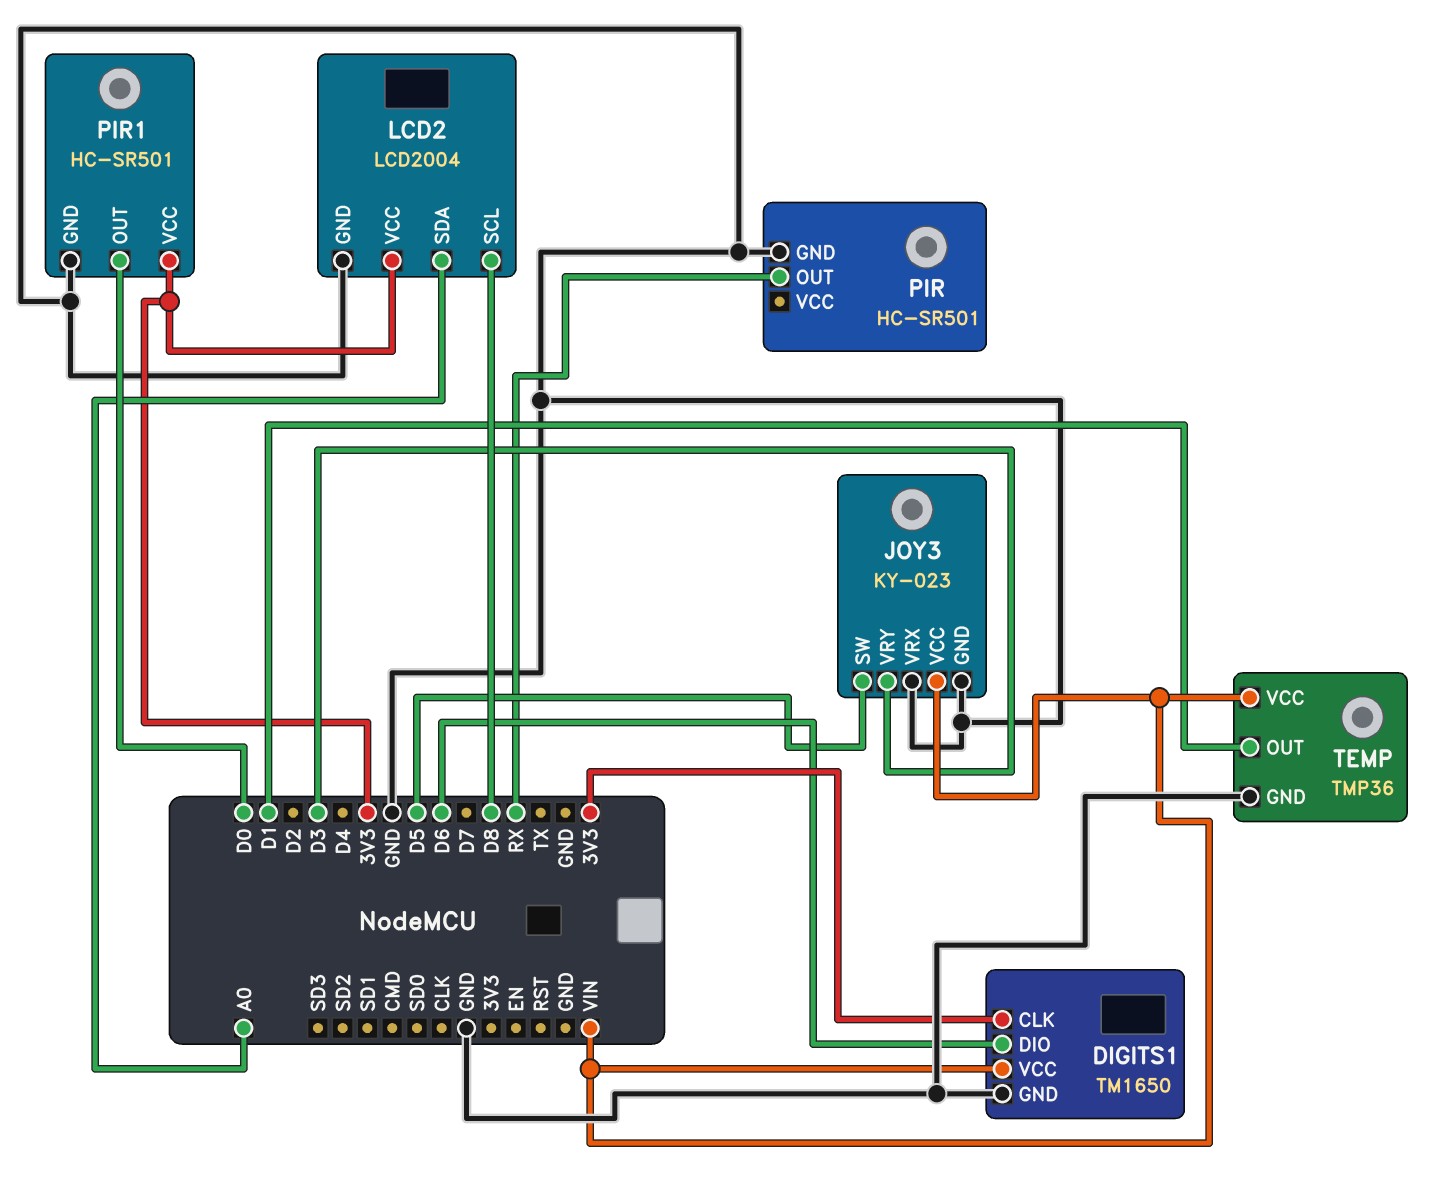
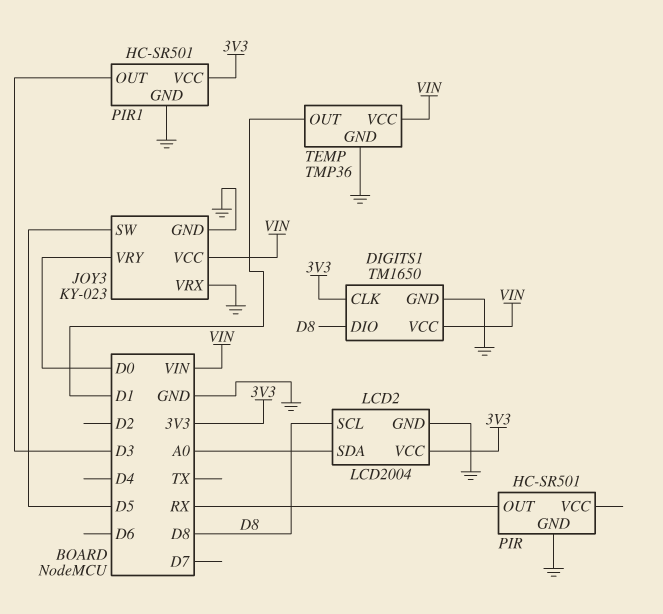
DIGITS1 pin DIO: D6 -> D8
JOY3 pin VRY: D3 -> D0
PIR1 pin OUT: D0 -> D3

